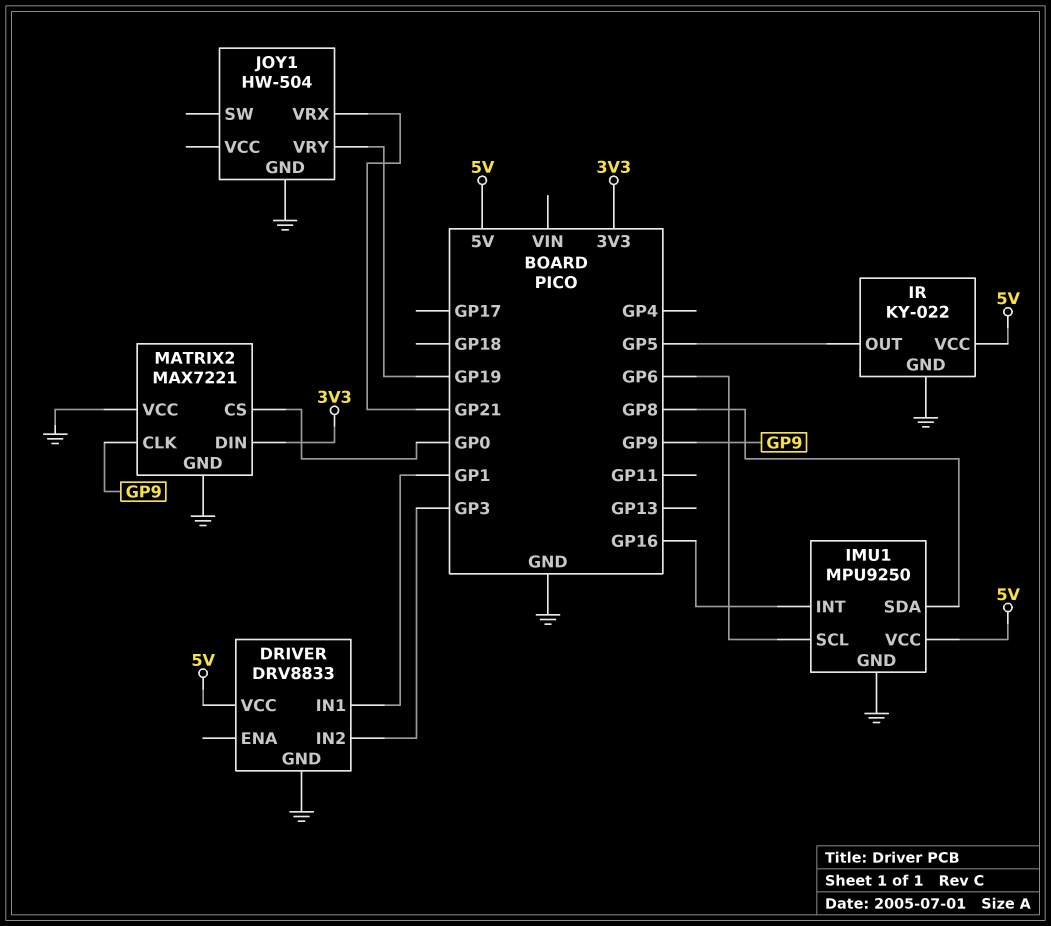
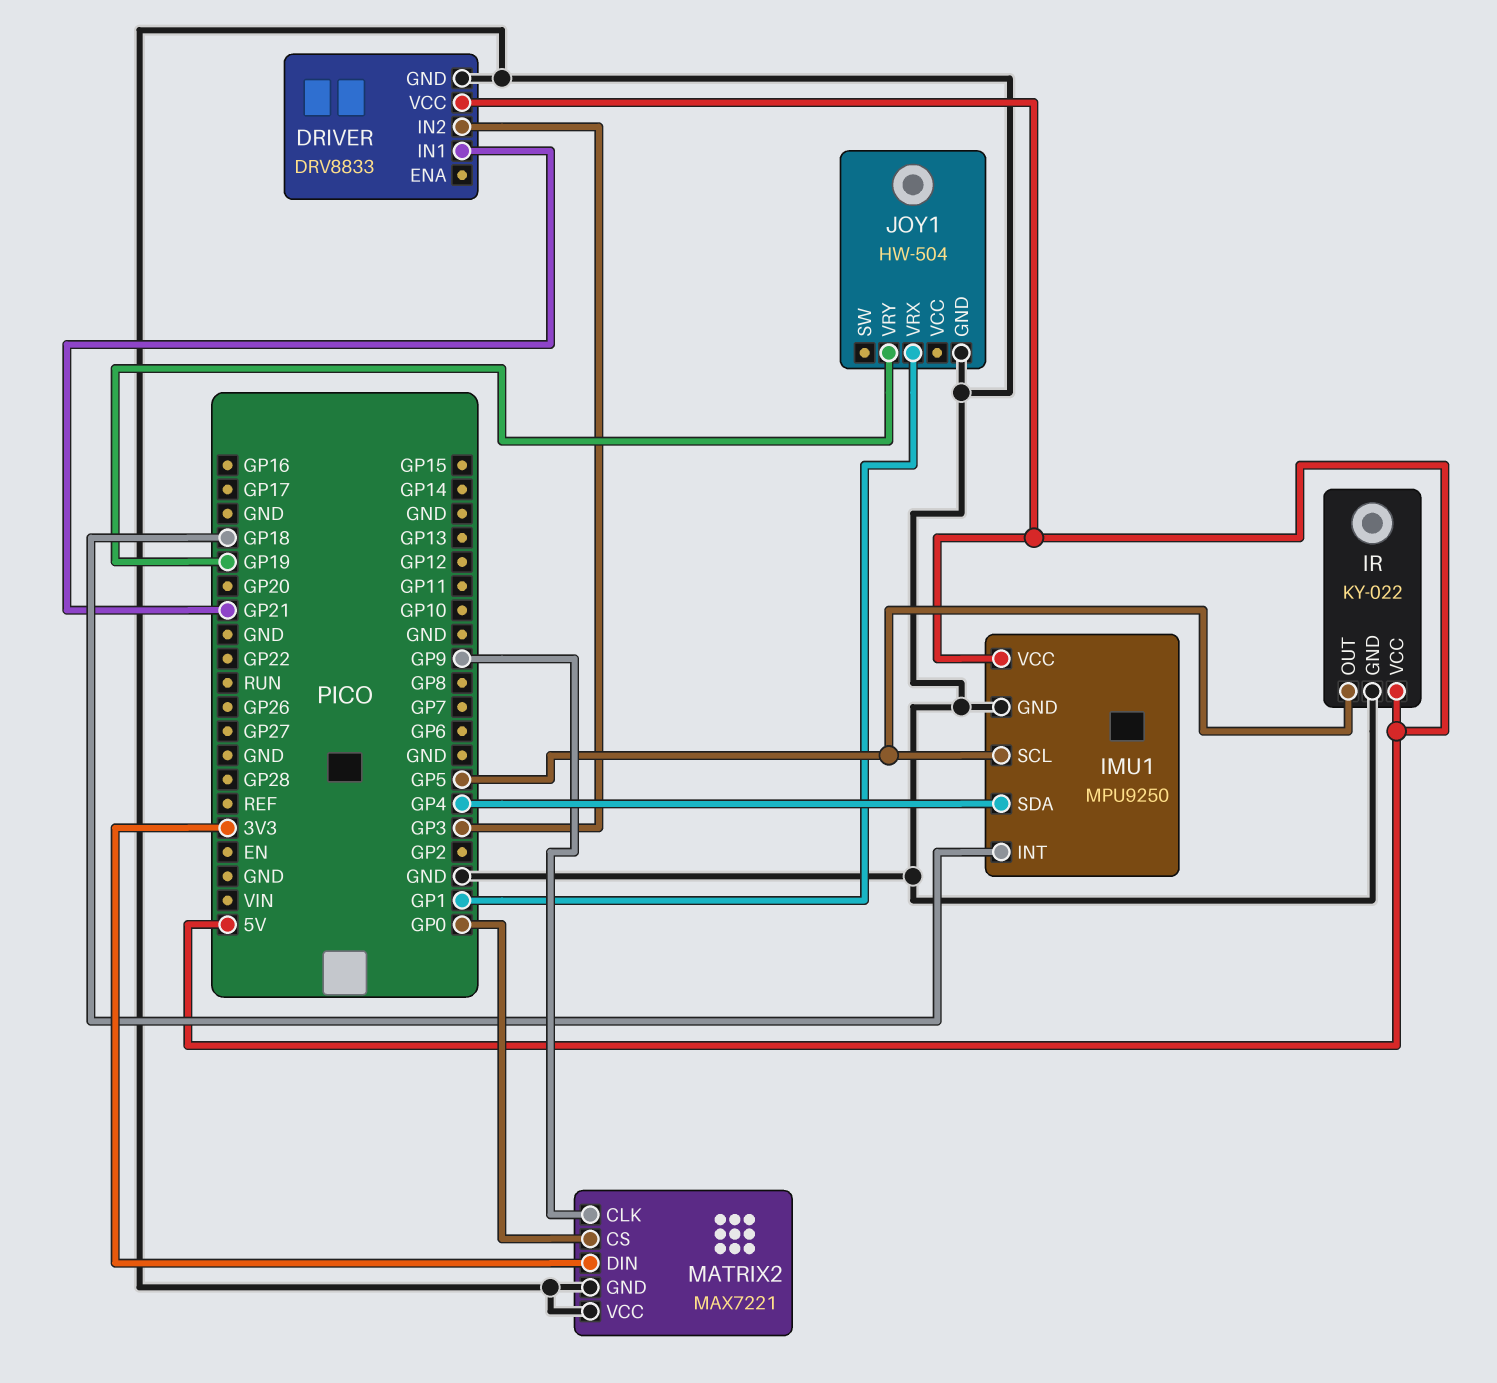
DRIVER pin IN1: GP1 -> GP21
IMU1 pin INT: GP16 -> GP18
IMU1 pin SCL: GP6 -> GP5
IMU1 pin SDA: GP8 -> GP4
JOY1 pin VRX: GP21 -> GP1

